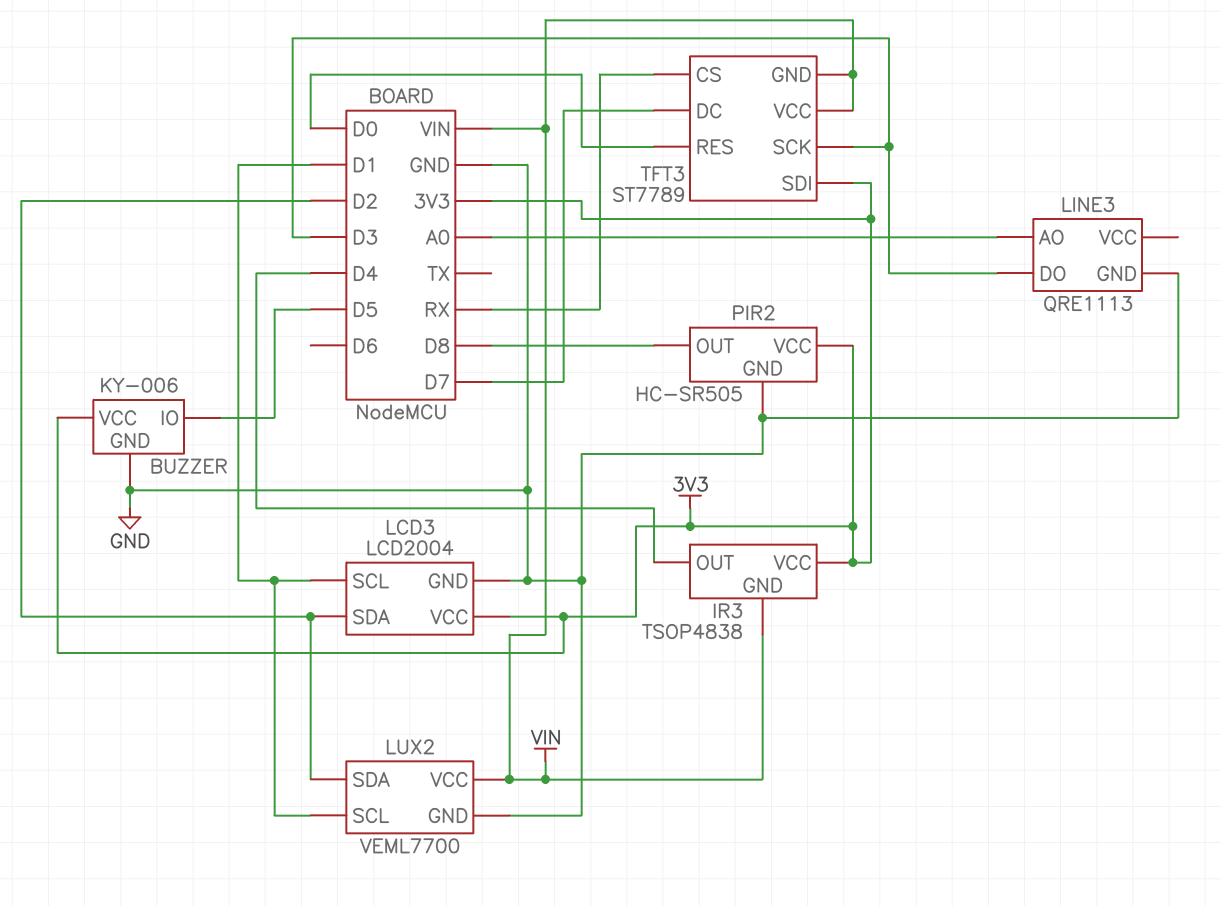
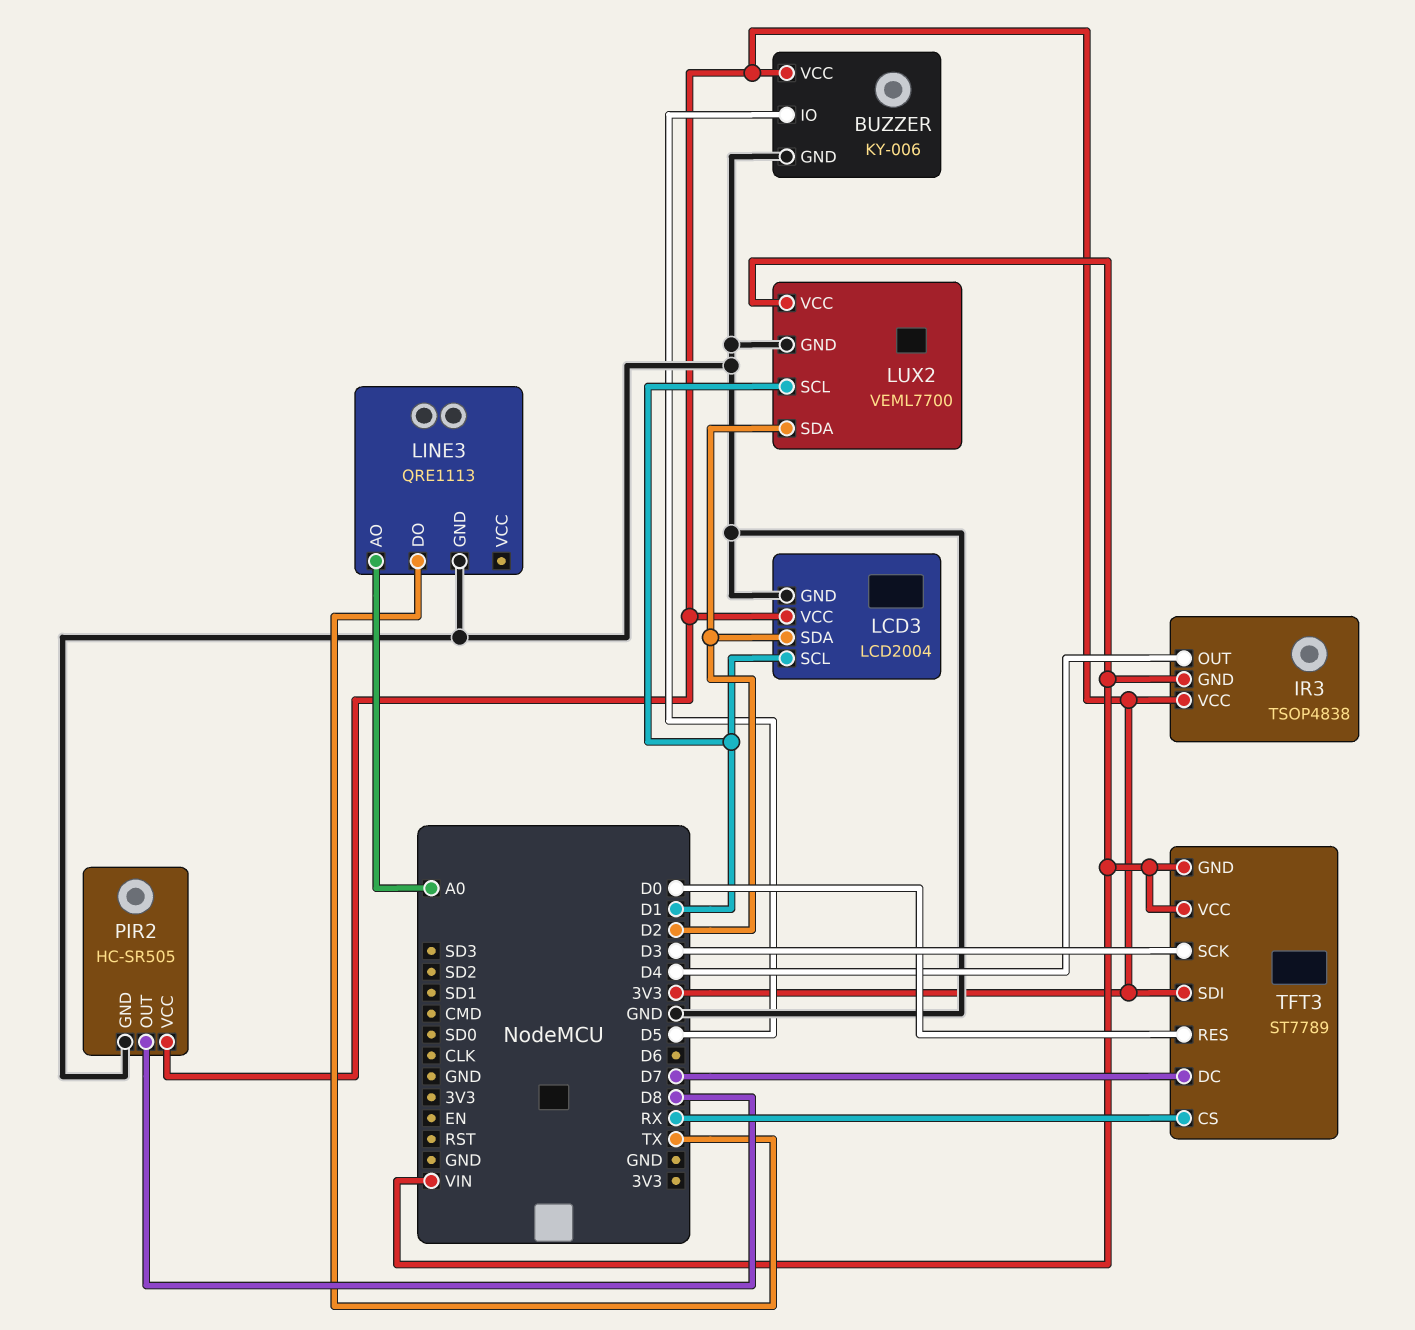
LINE3 pin DO: D3 -> TX

